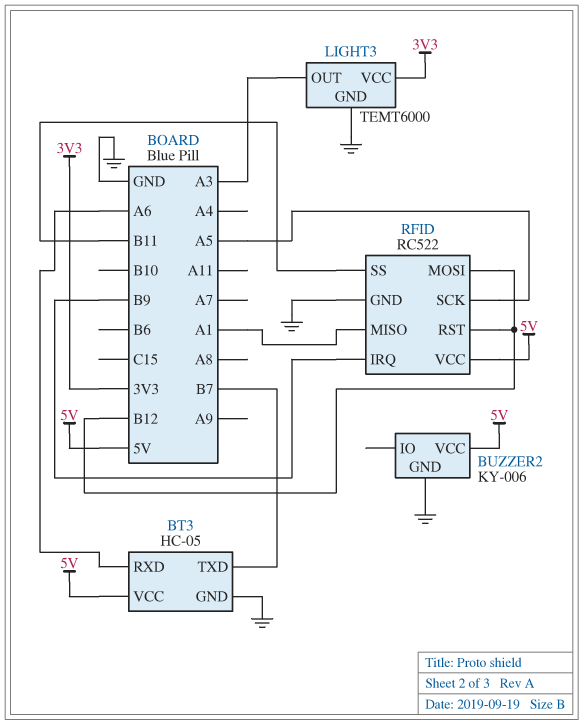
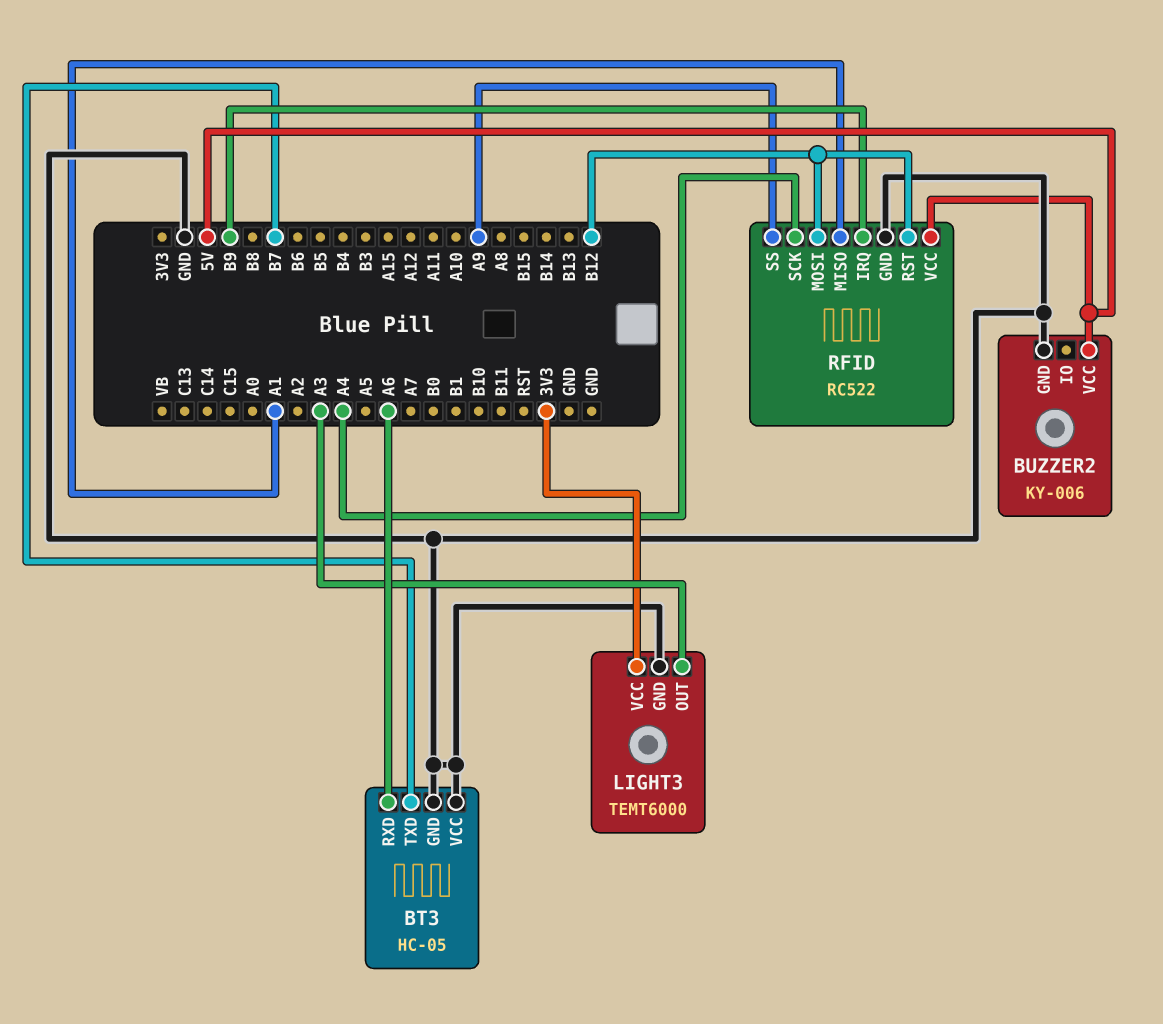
BT3 pin VCC: 5V -> GND
RFID pin SCK: A5 -> A4
RFID pin SS: B11 -> A9

